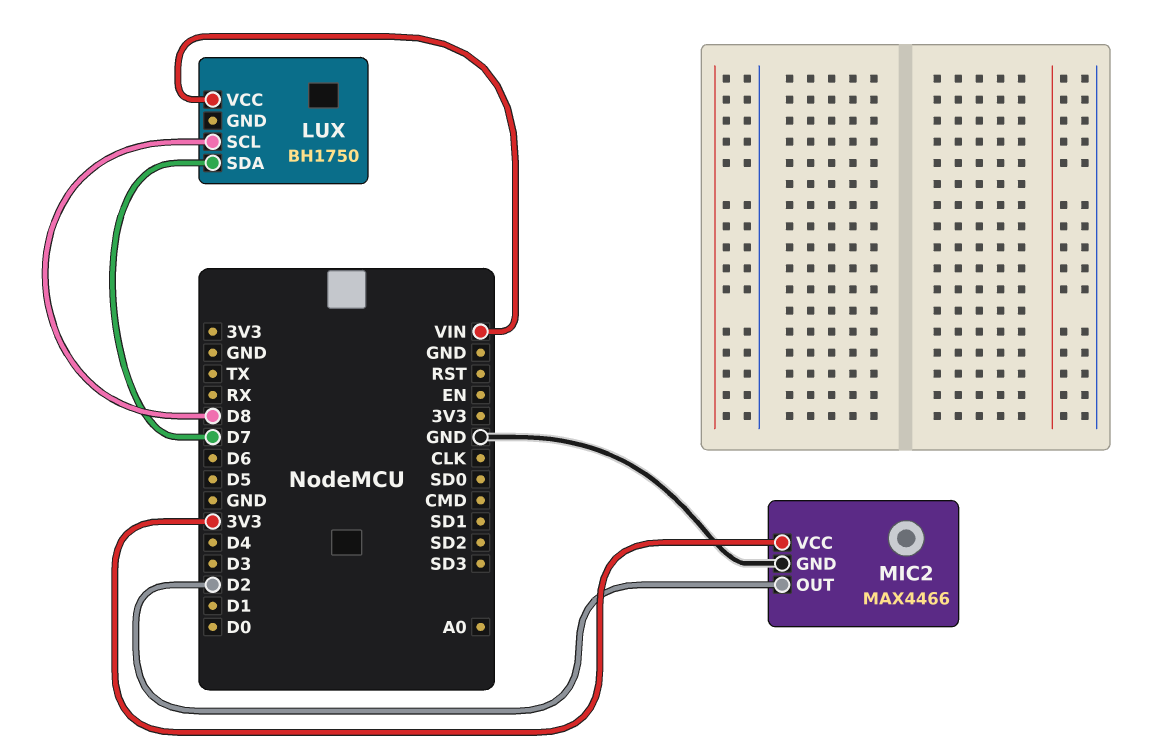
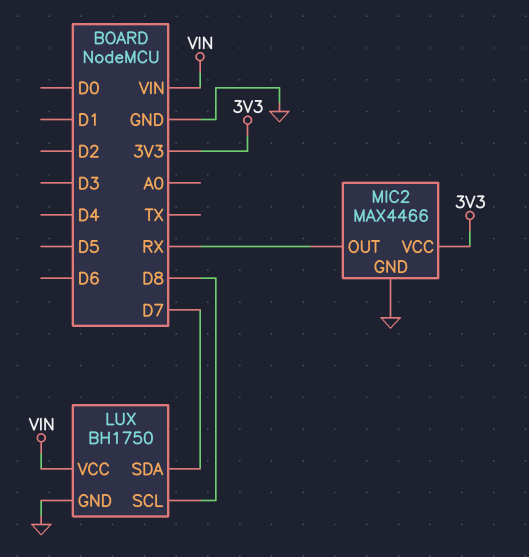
LUX pin GND: none -> GND
MIC2 pin OUT: D2 -> RX

